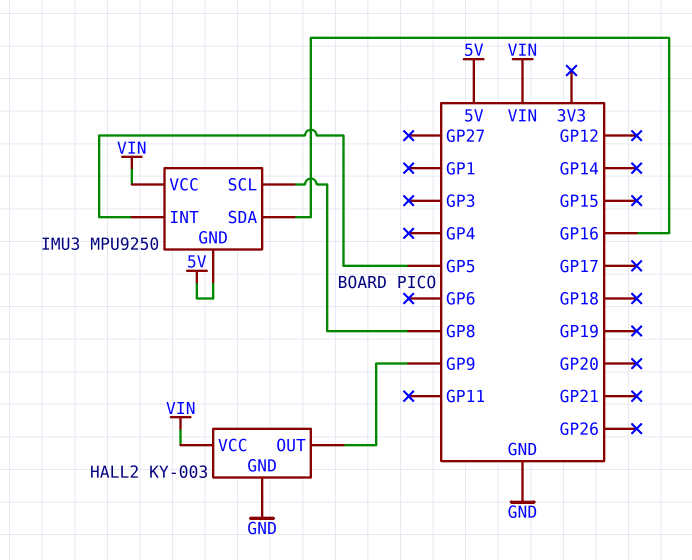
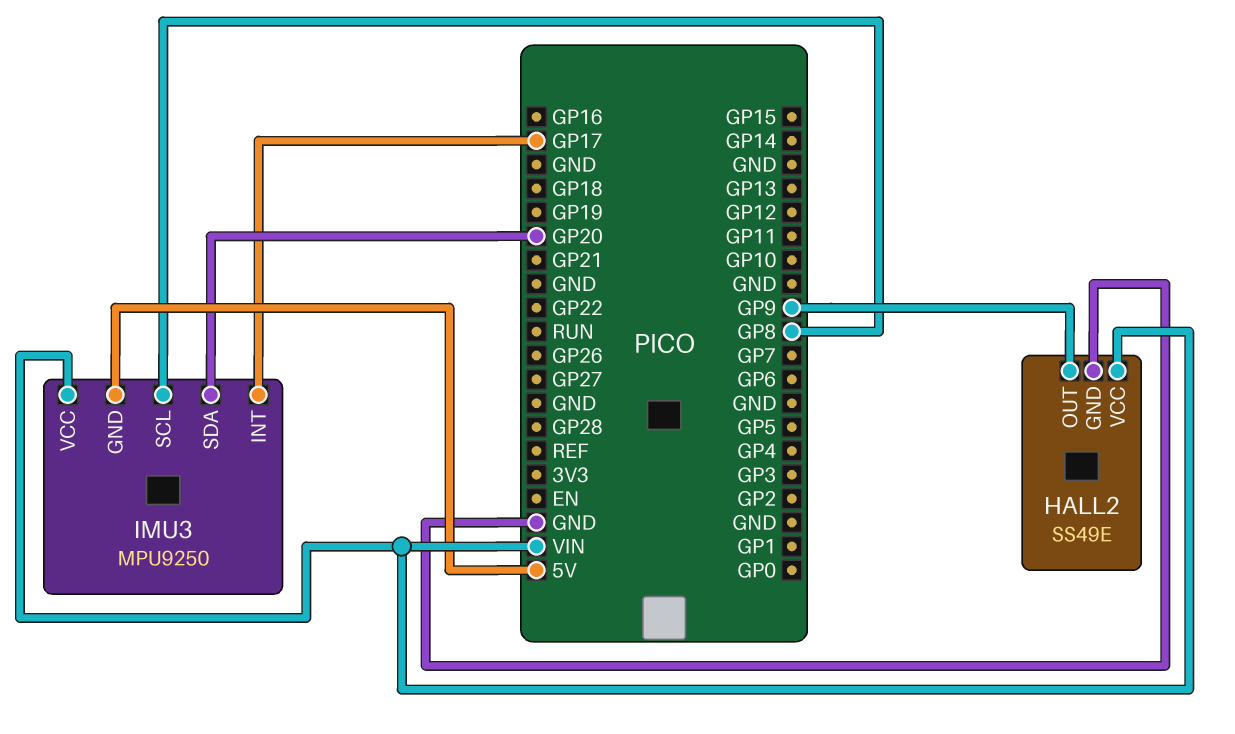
HALL2: KY-003 -> SS49E
IMU3 pin INT: GP5 -> GP17
IMU3 pin SDA: GP16 -> GP20

